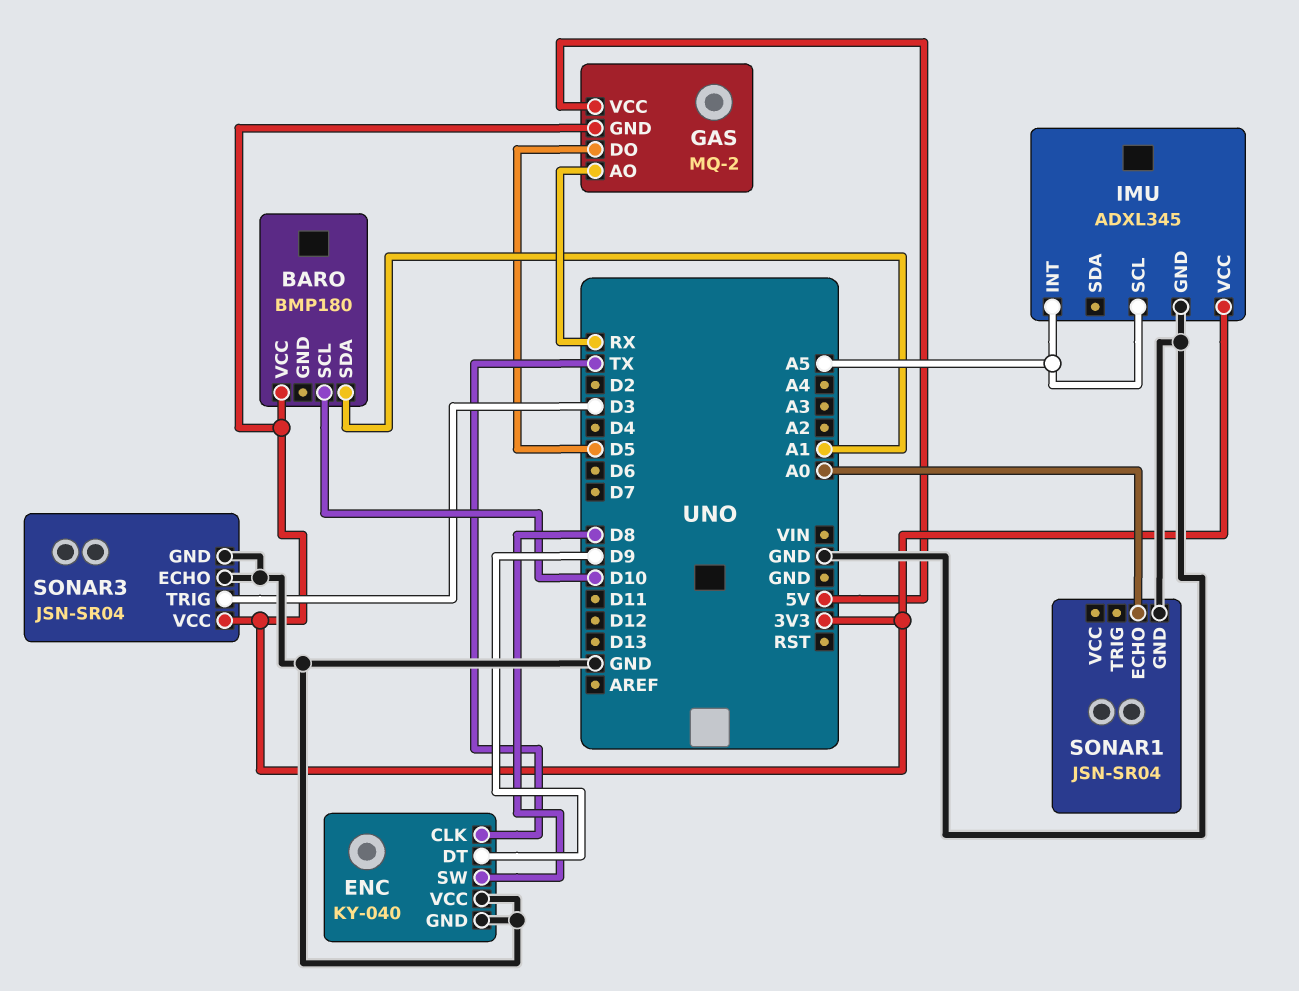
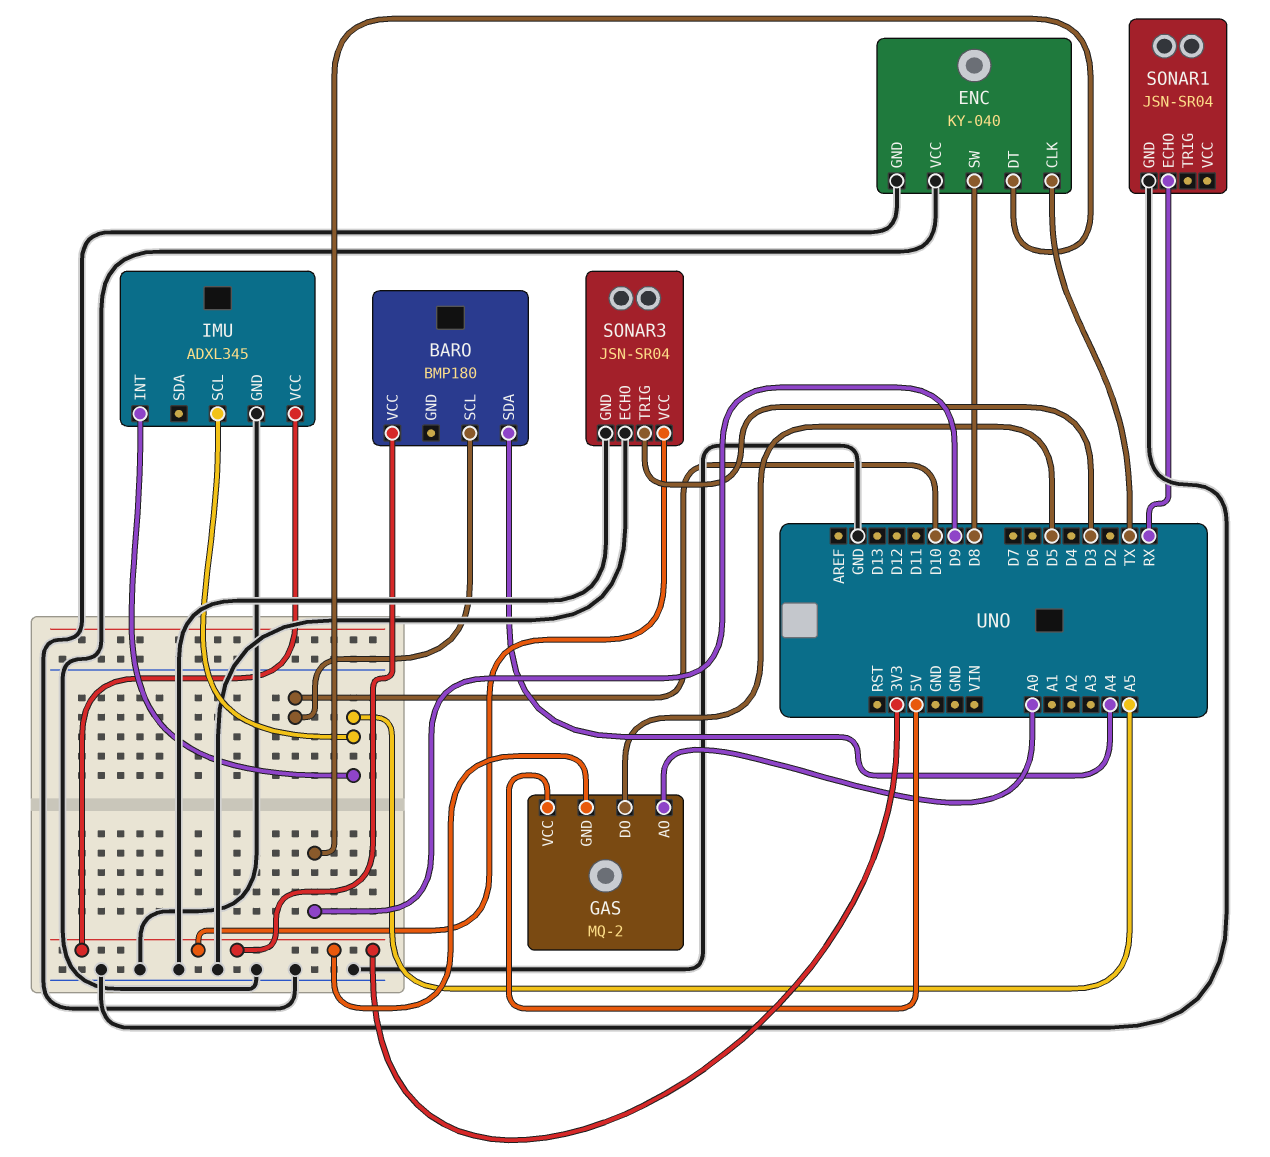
BARO pin SDA: A1 -> A4
GAS pin AO: RX -> A0
SONAR1 pin ECHO: A0 -> RX

